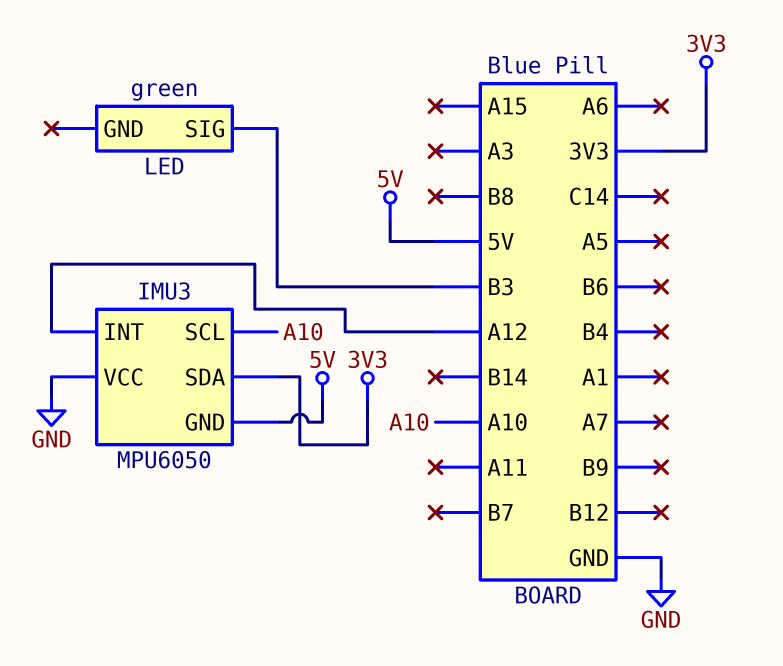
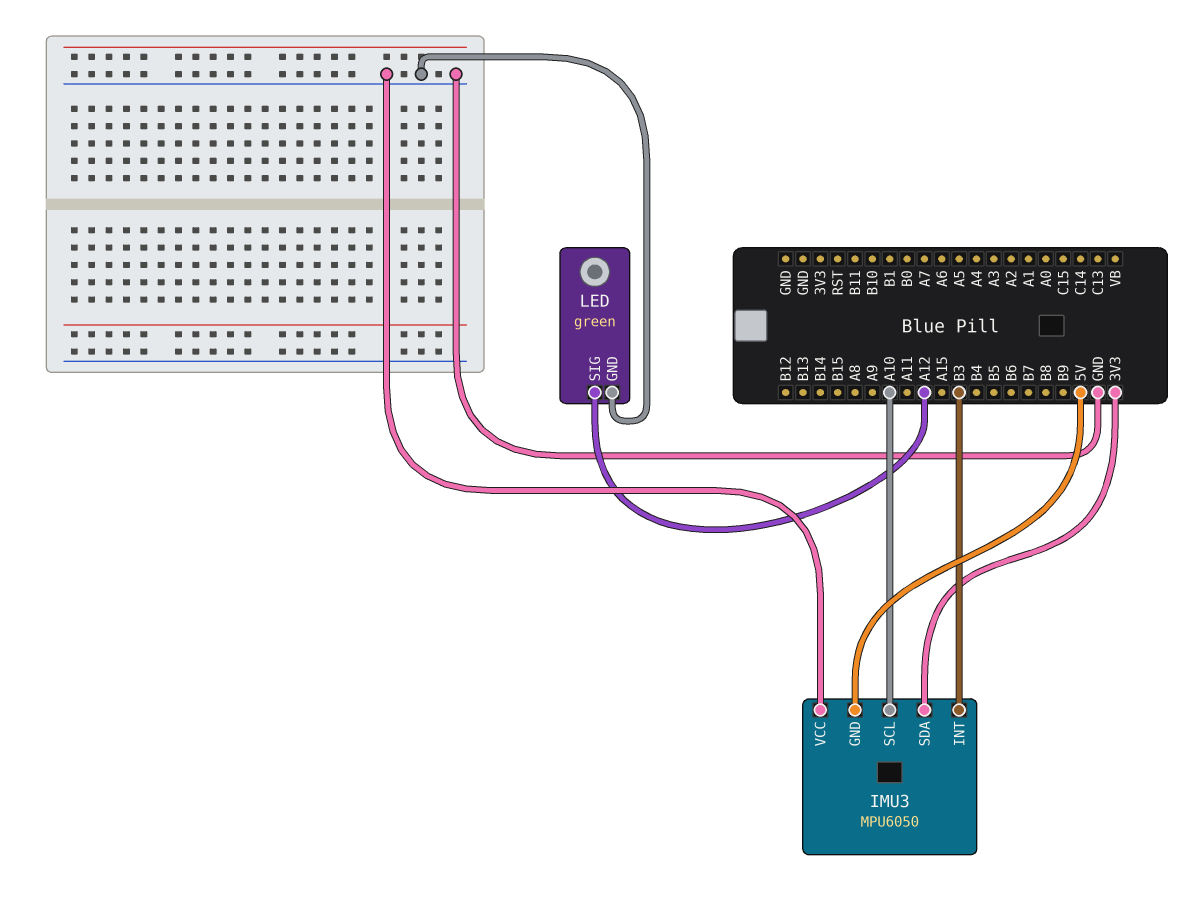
IMU3 pin INT: A12 -> B3
LED pin GND: none -> GND
LED pin SIG: B3 -> A12

